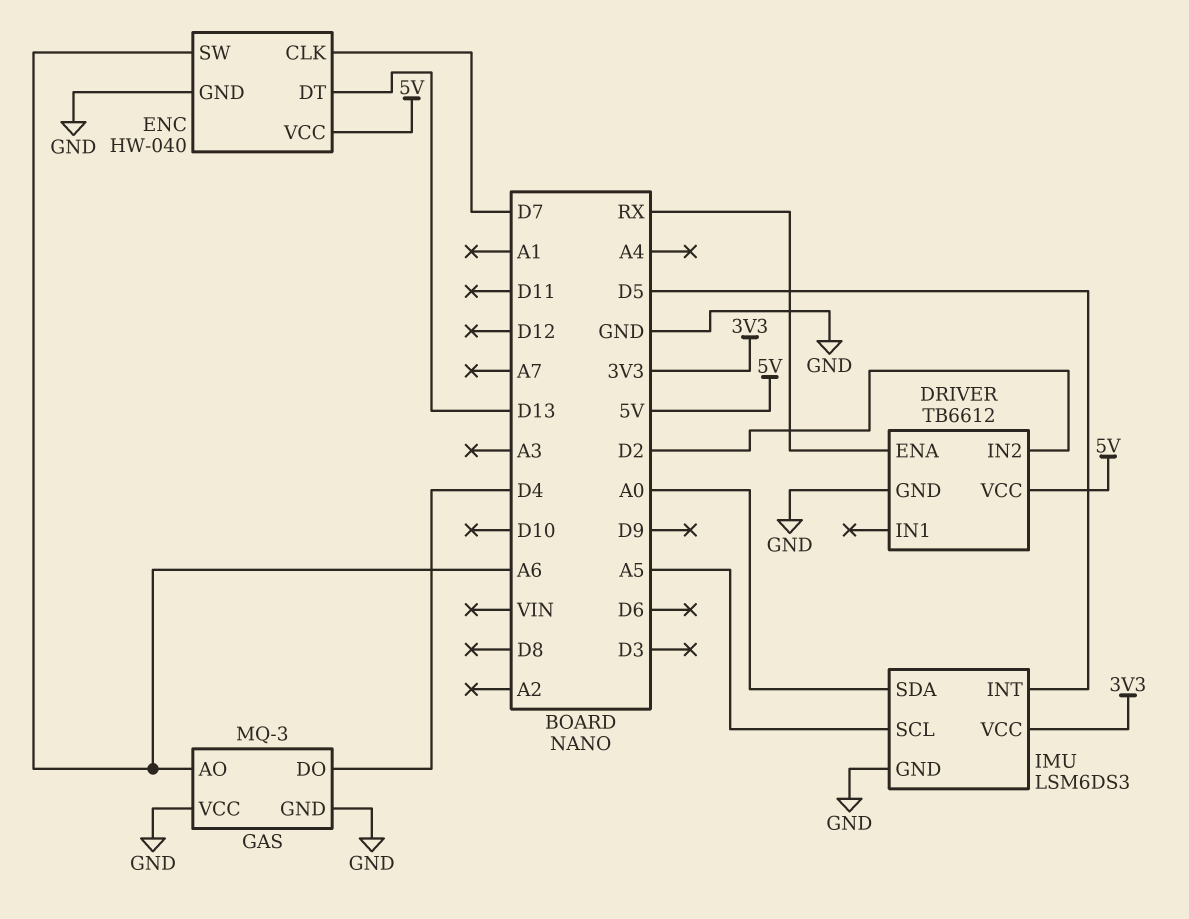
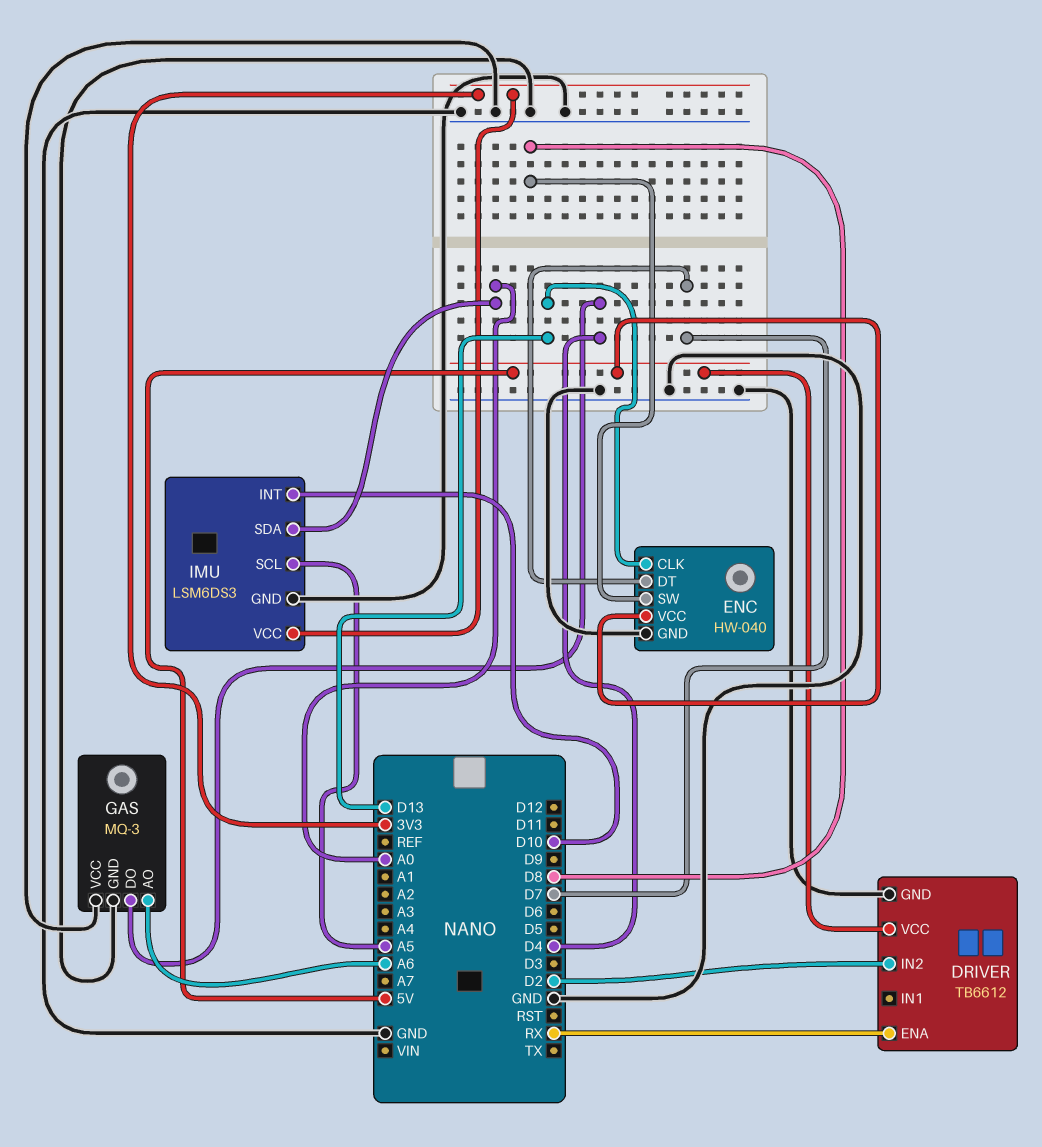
ENC pin CLK: D7 -> D13
ENC pin DT: D13 -> D7
ENC pin SW: A6 -> D8
IMU pin INT: D5 -> D10

